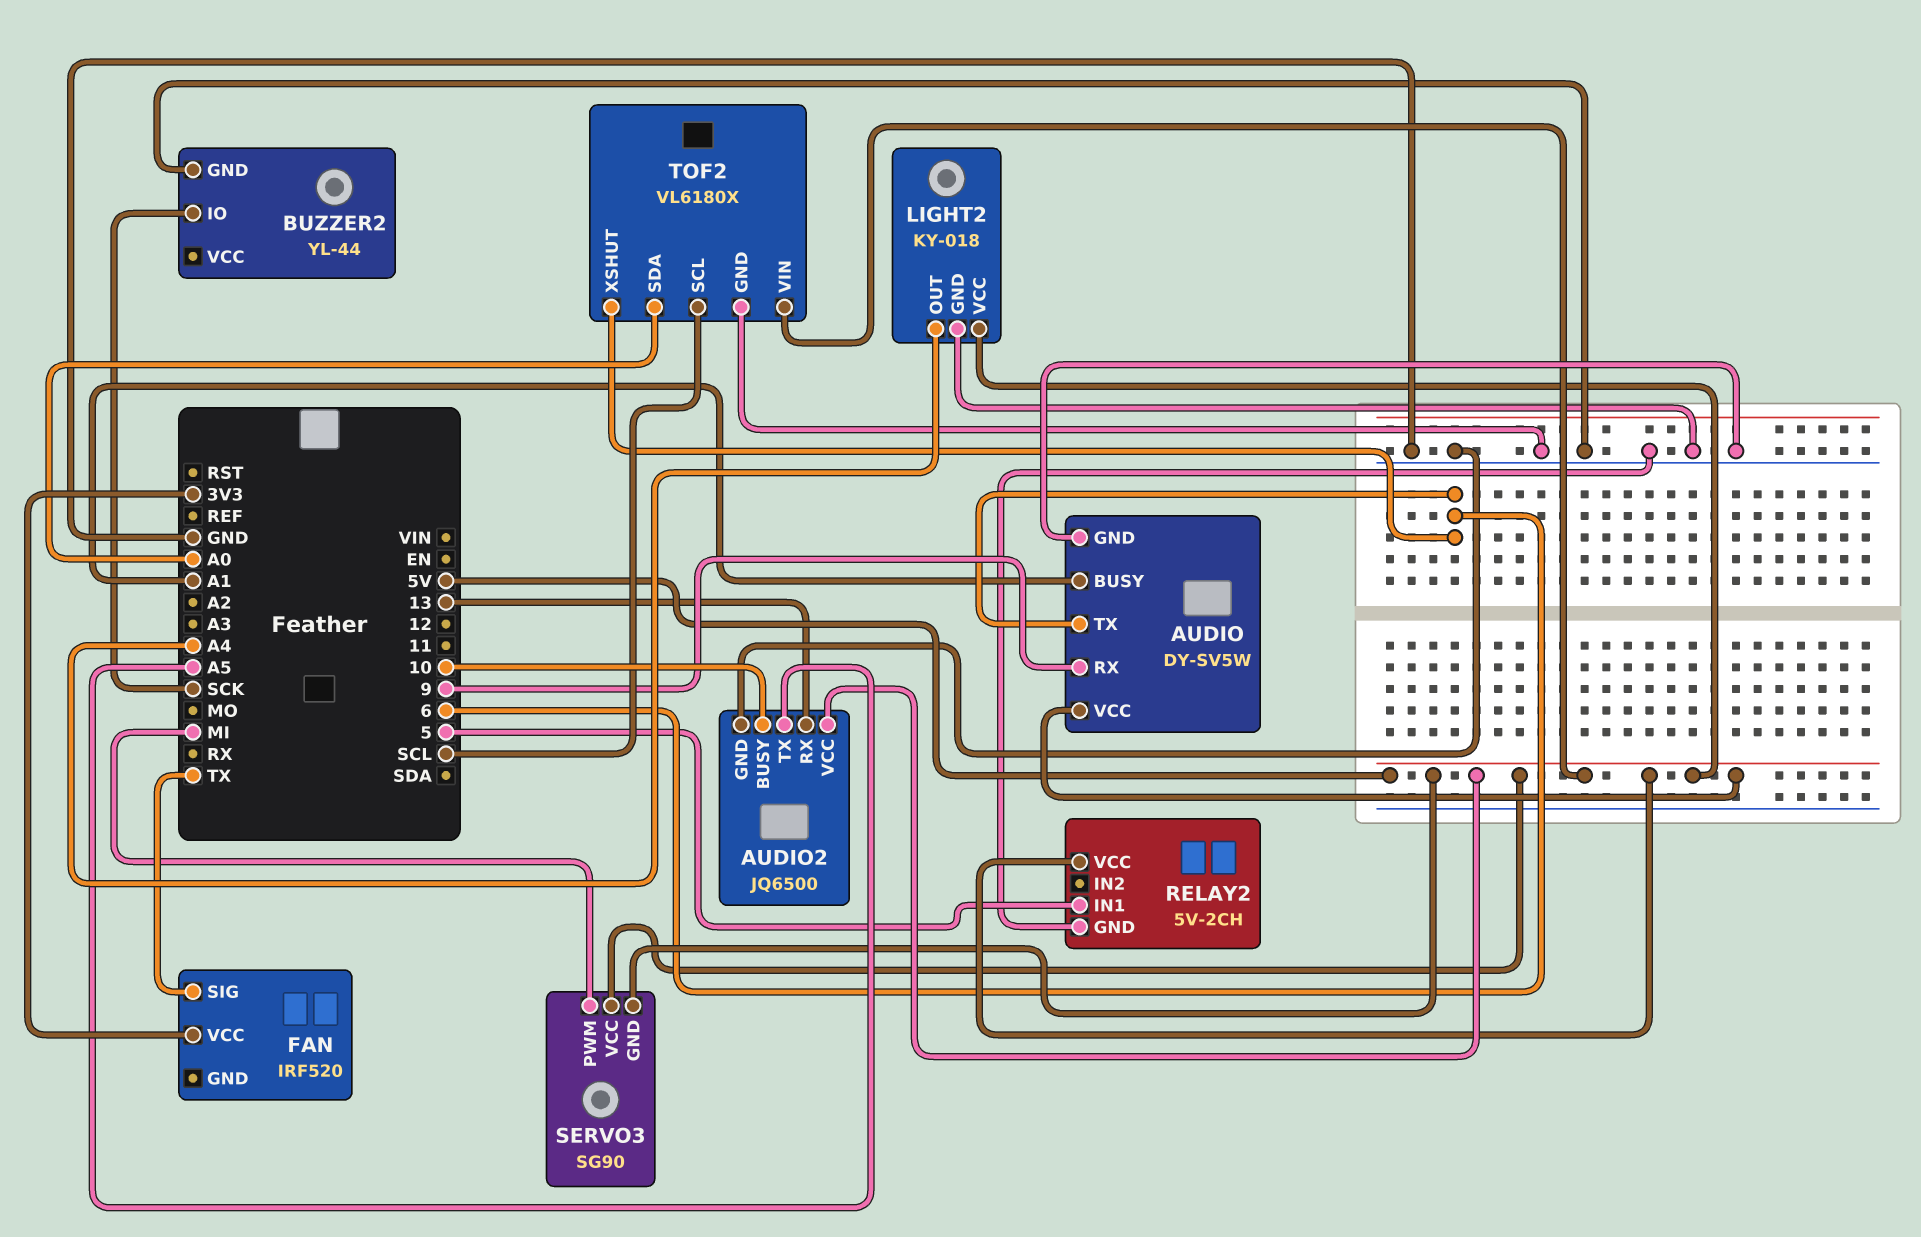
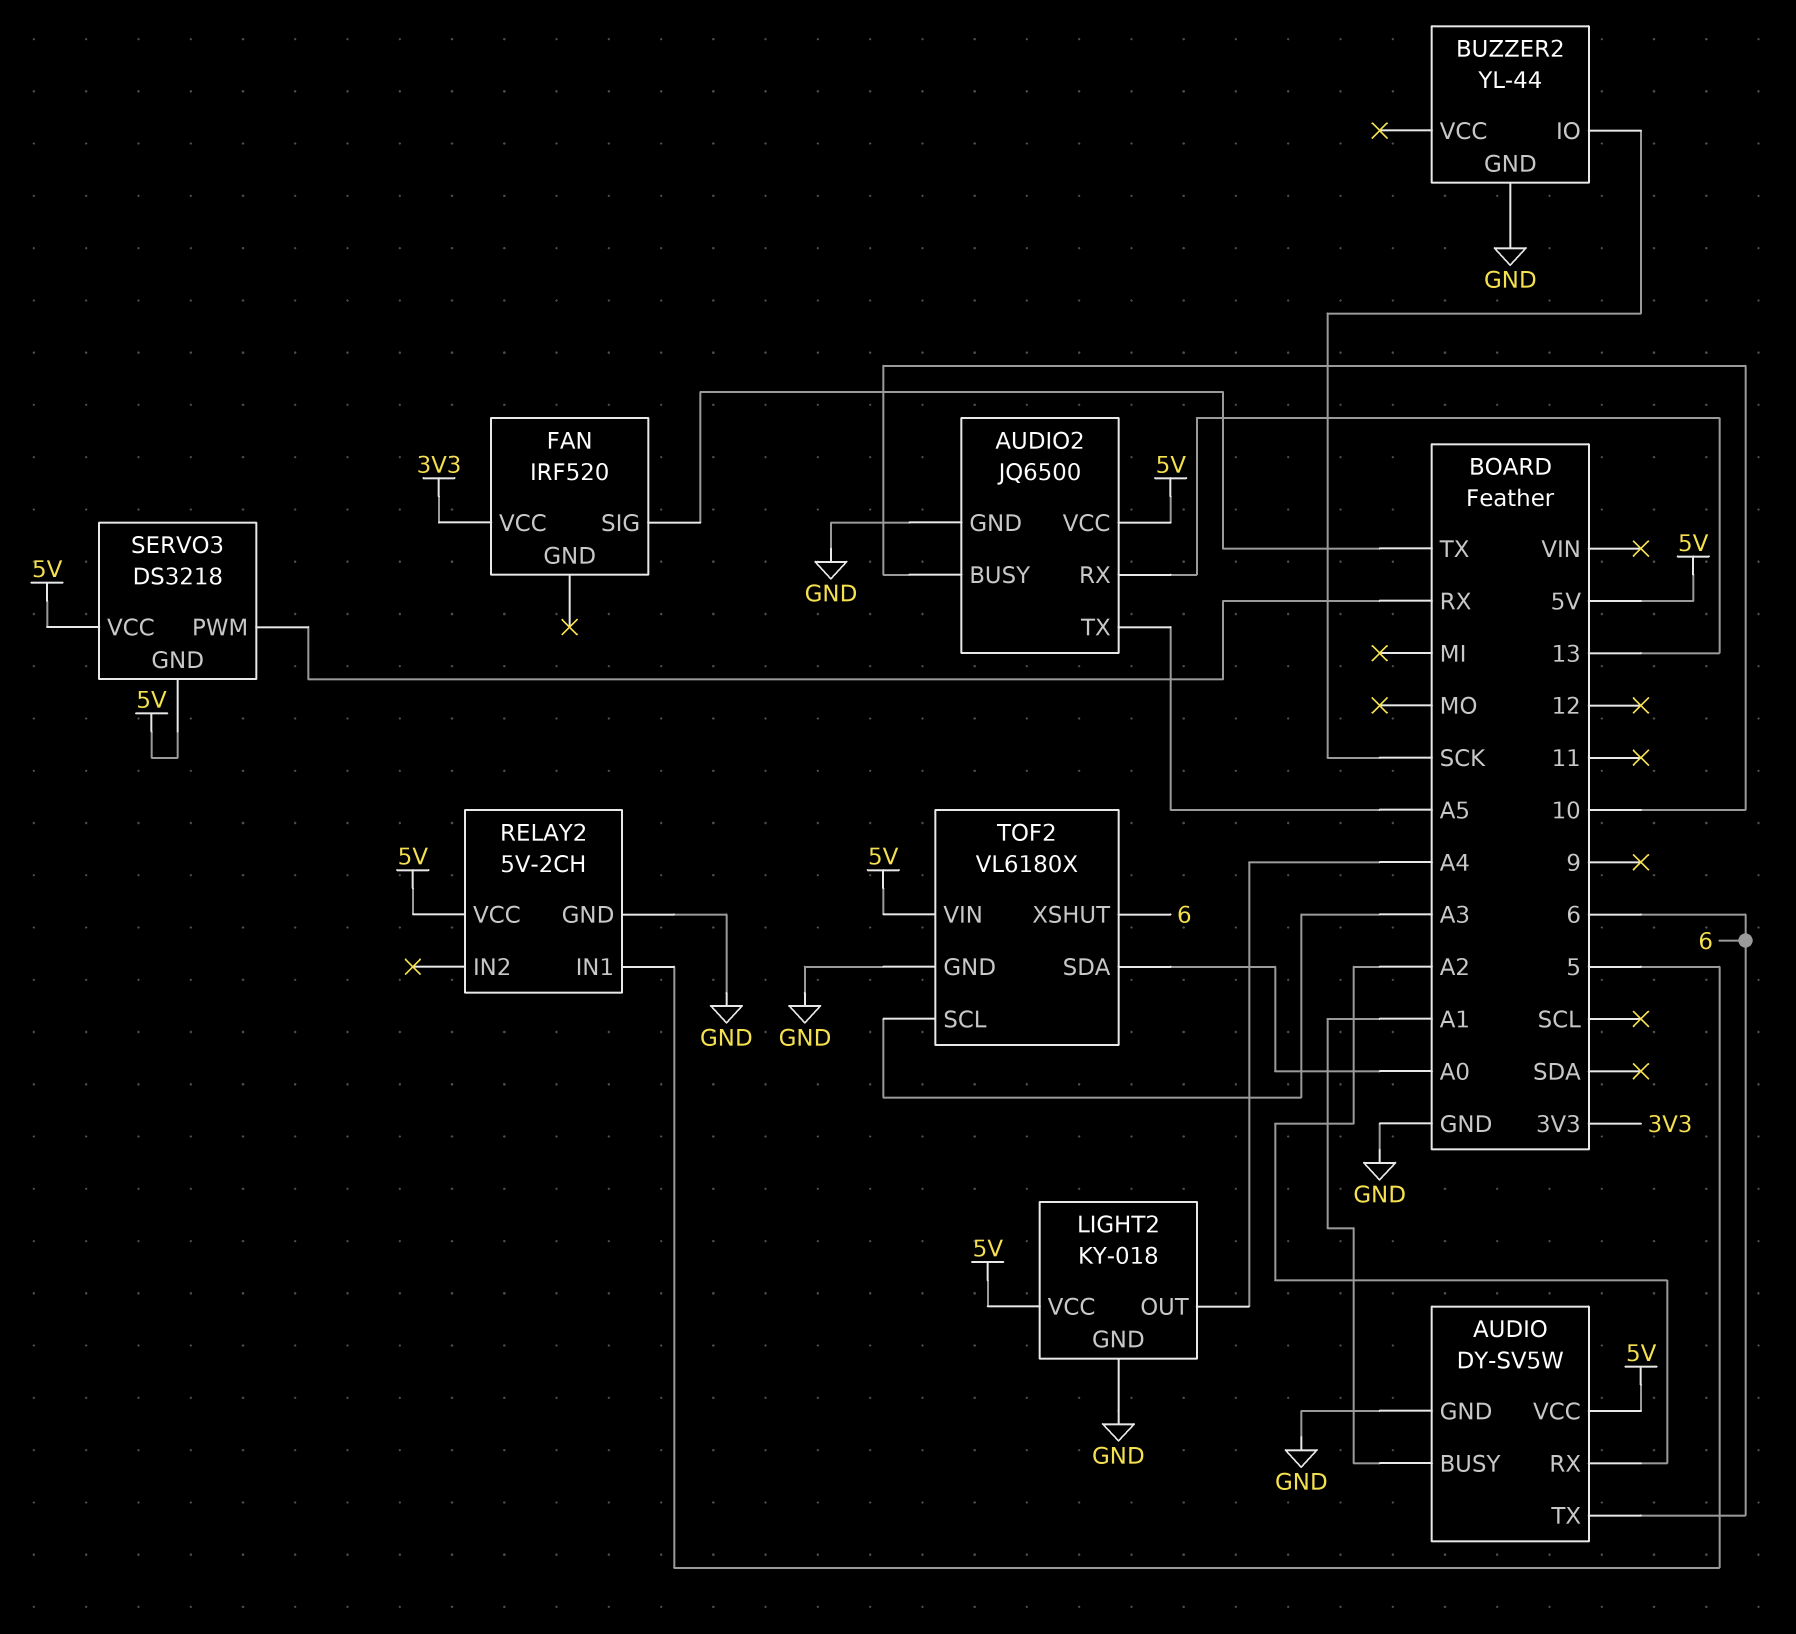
AUDIO pin RX: 9 -> A2
SERVO3: SG90 -> DS3218
SERVO3 pin PWM: MI -> RX
TOF2 pin SCL: SCL -> A3

